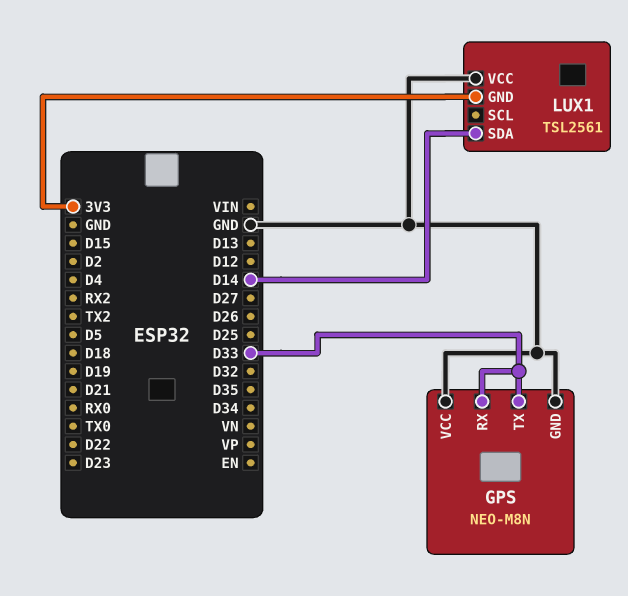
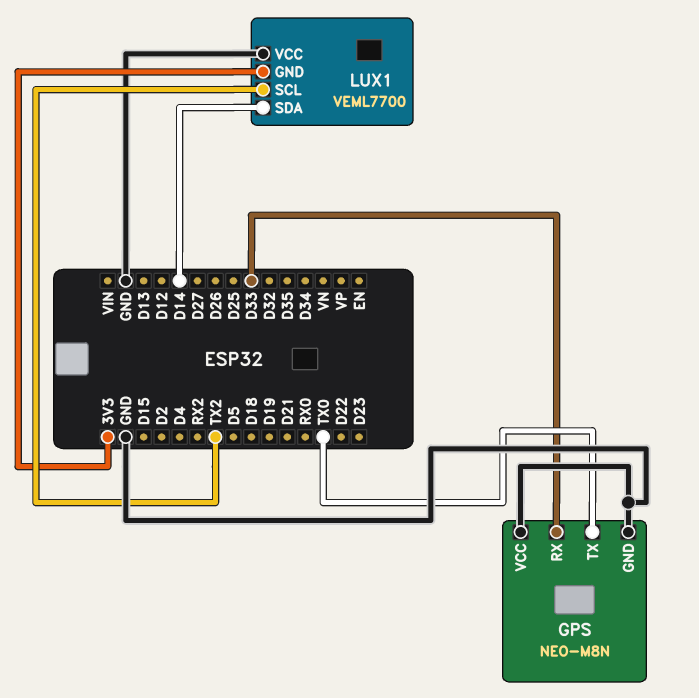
GPS pin TX: D33 -> TX0
LUX1: TSL2561 -> VEML7700
LUX1 pin SCL: none -> TX2

